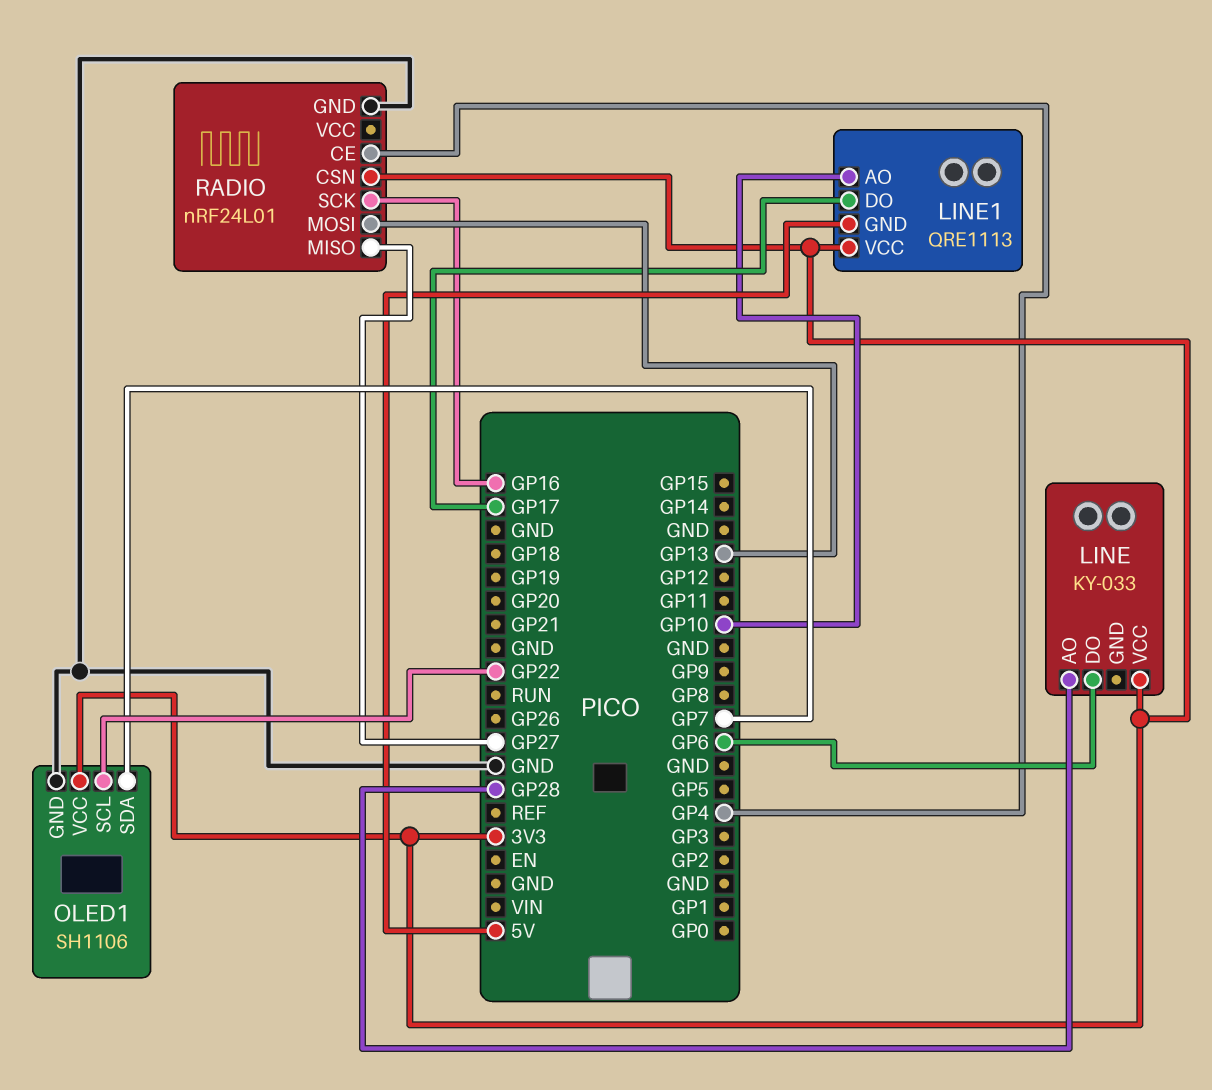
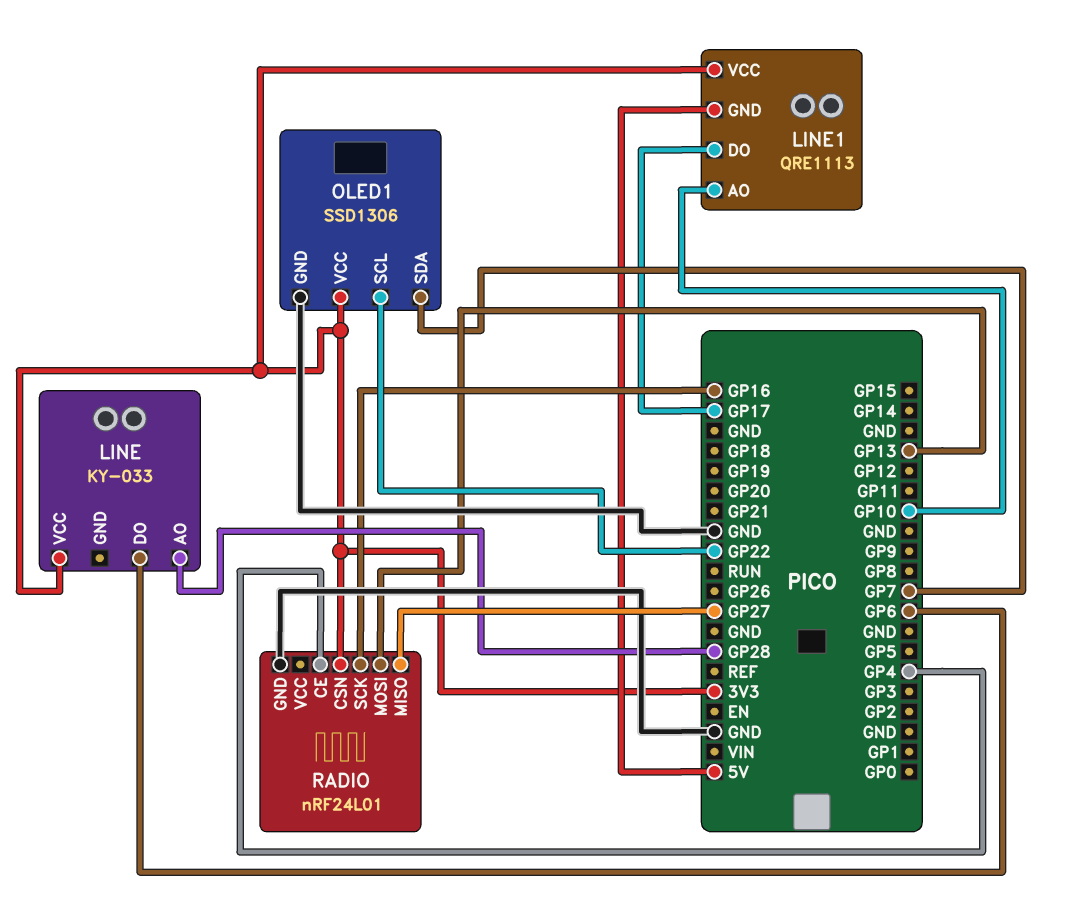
OLED1: SH1106 -> SSD1306

